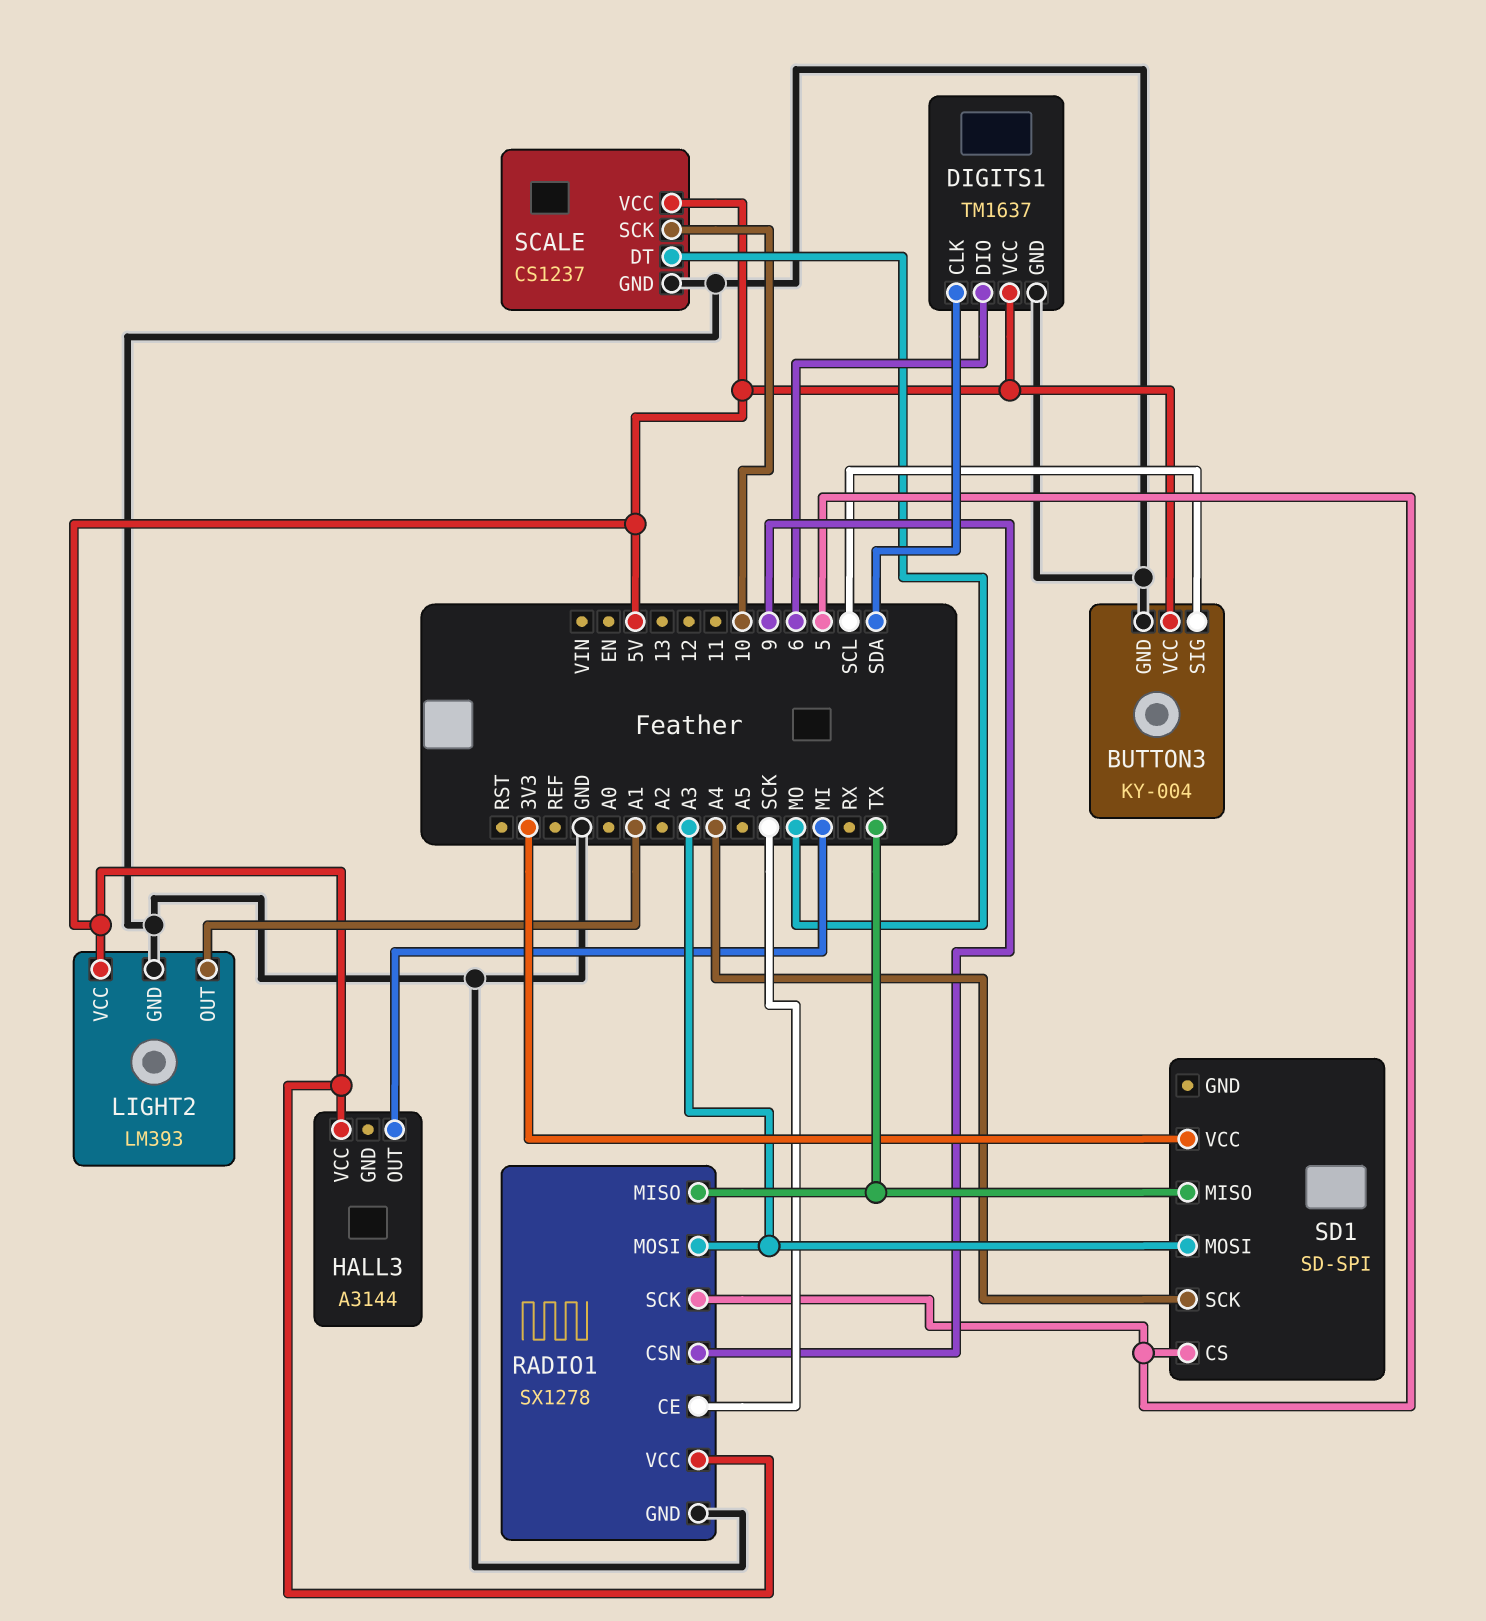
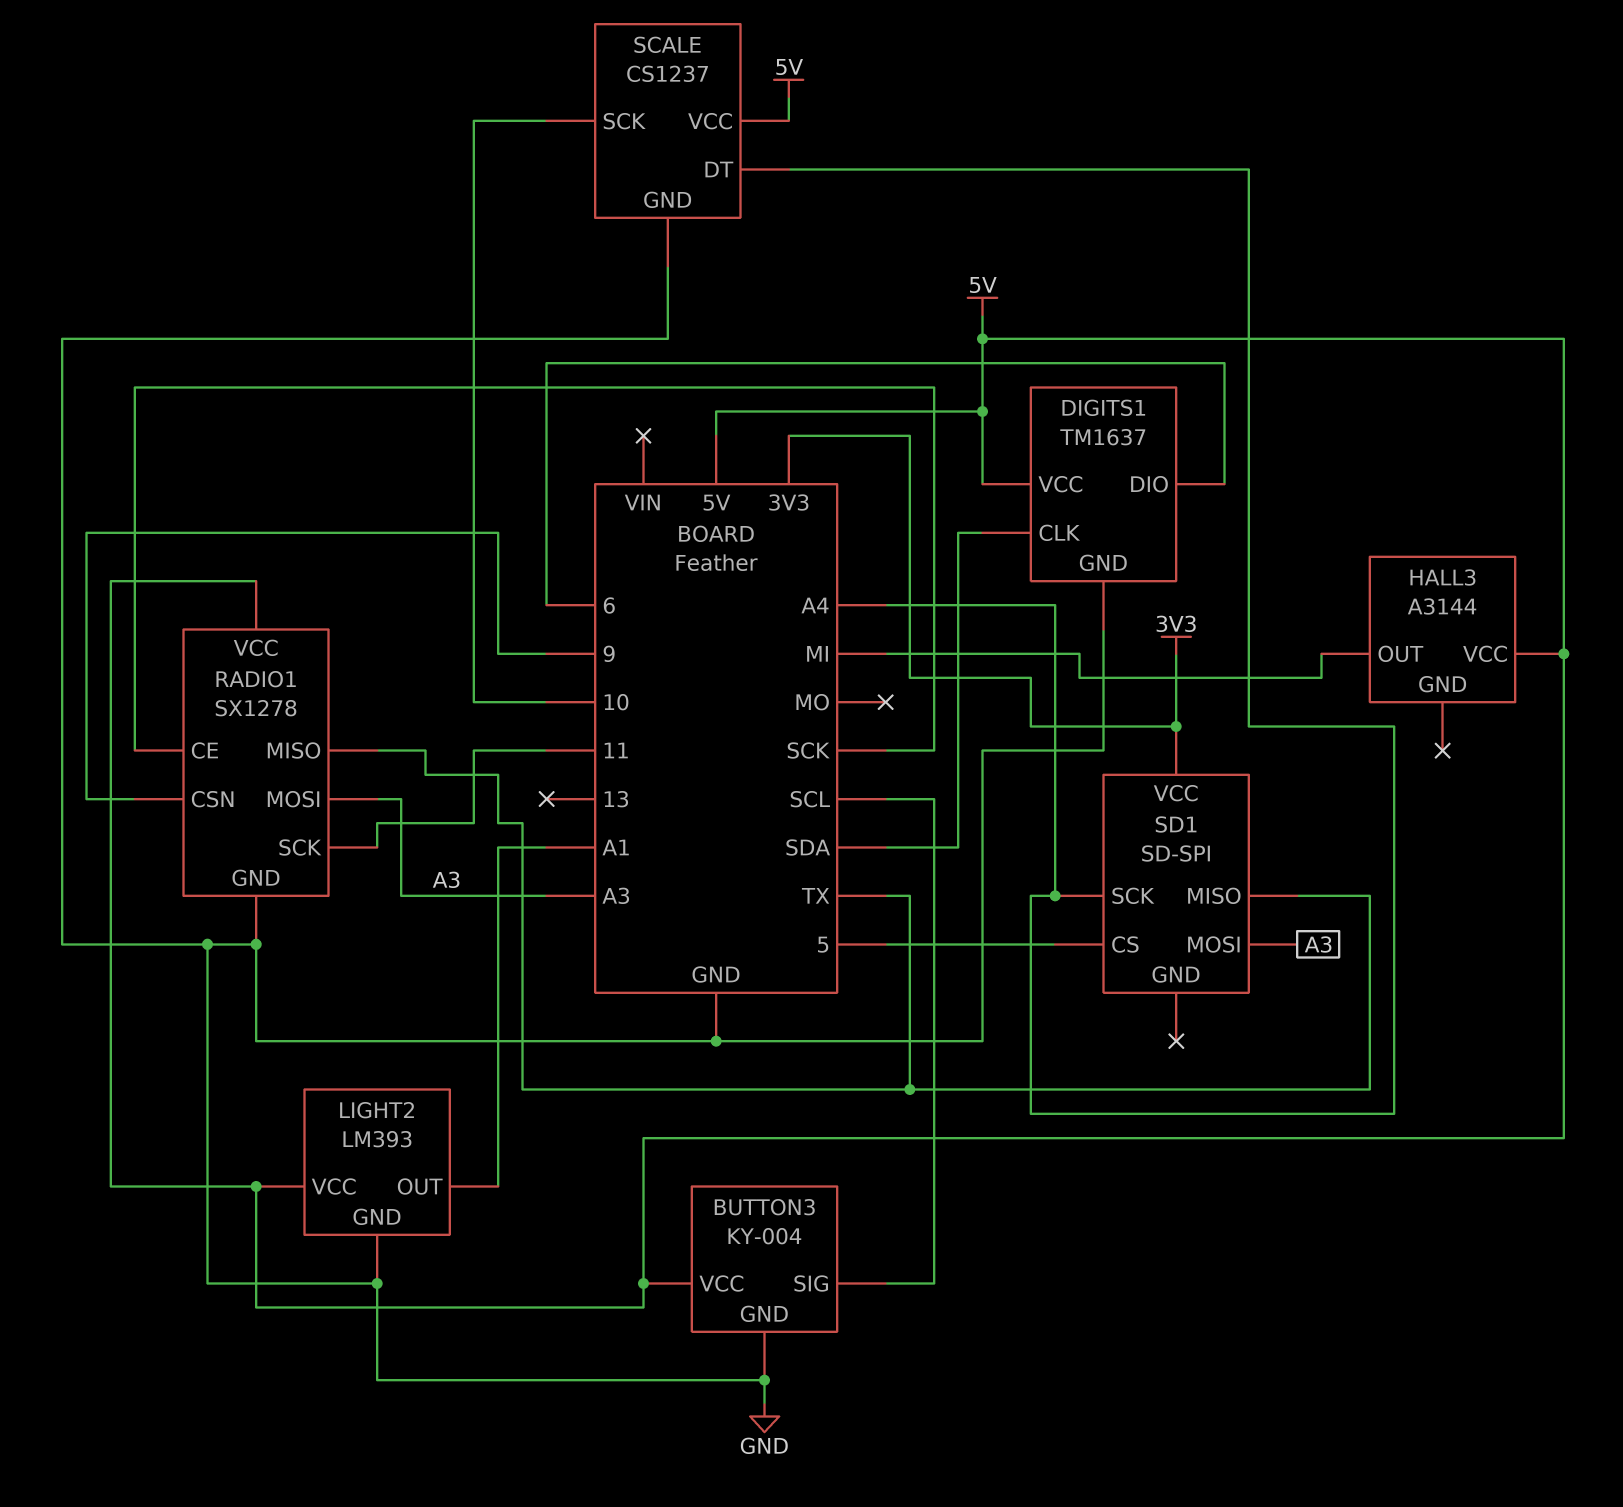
RADIO1 pin SCK: 5 -> 11
SCALE pin DT: MO -> A4

